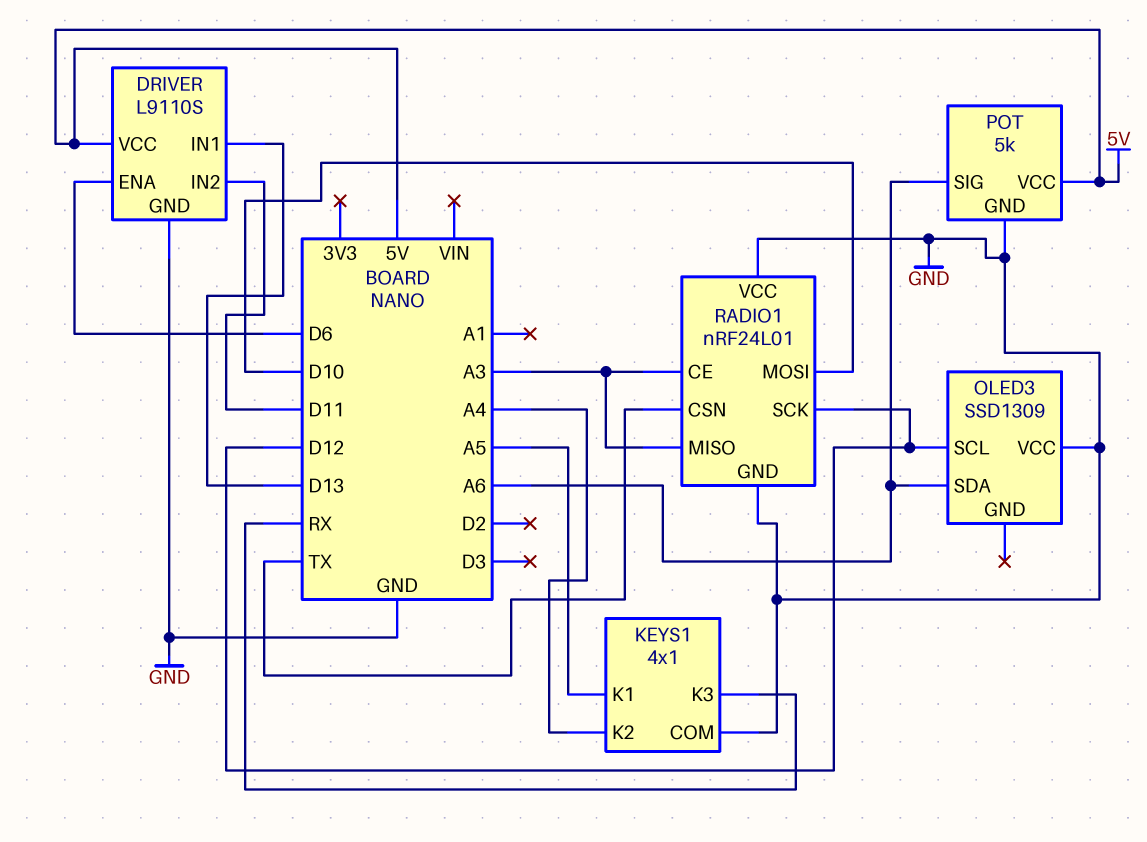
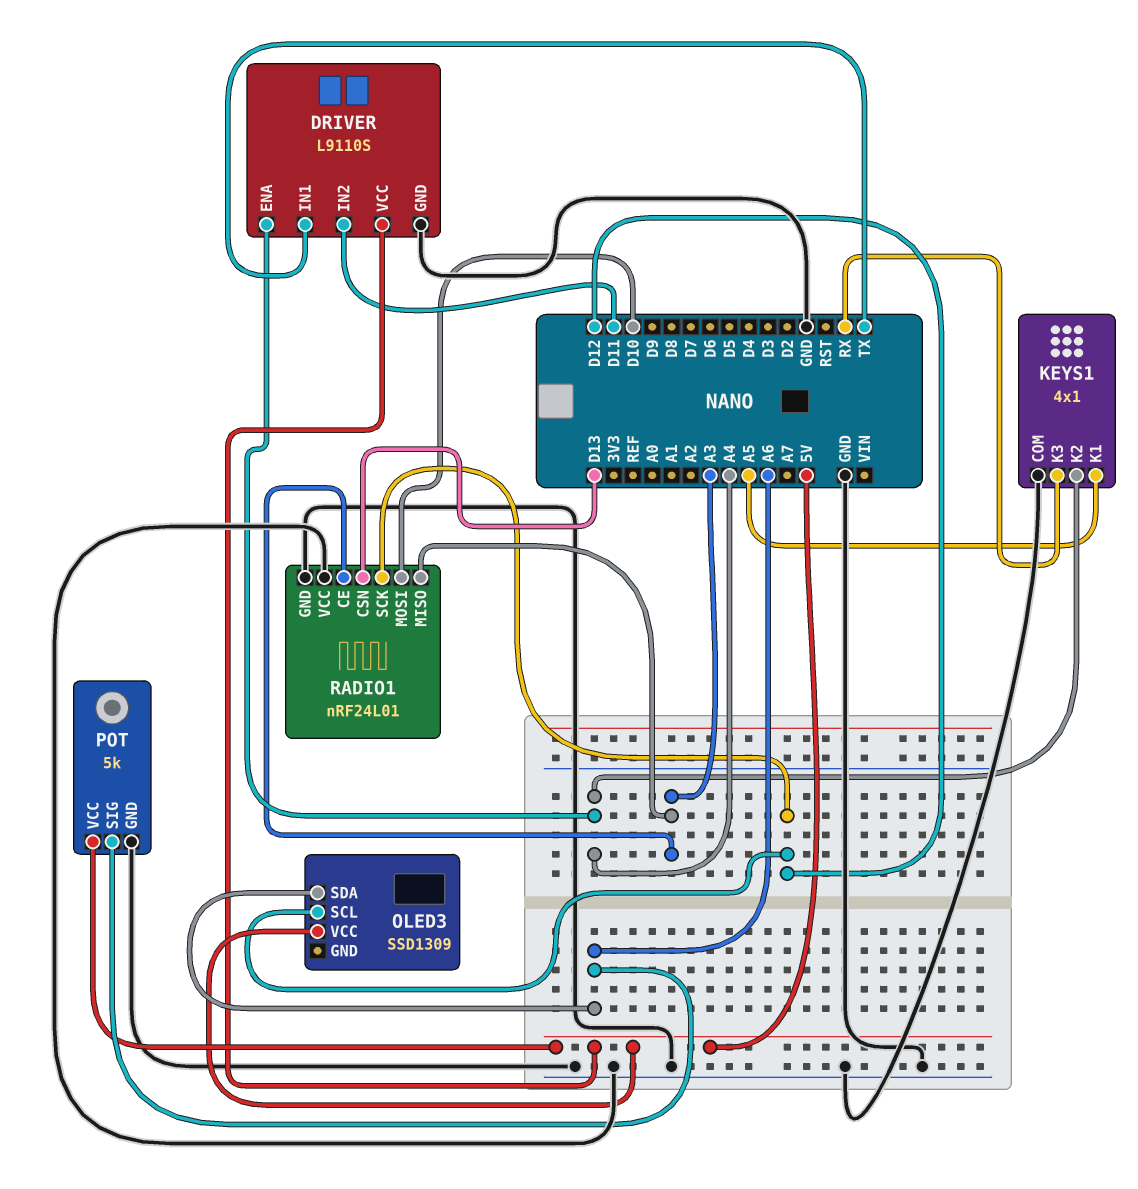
DRIVER pin ENA: D6 -> A4
DRIVER pin IN1: D13 -> TX
OLED3 pin VCC: GND -> 5V
RADIO1 pin CSN: TX -> D13

